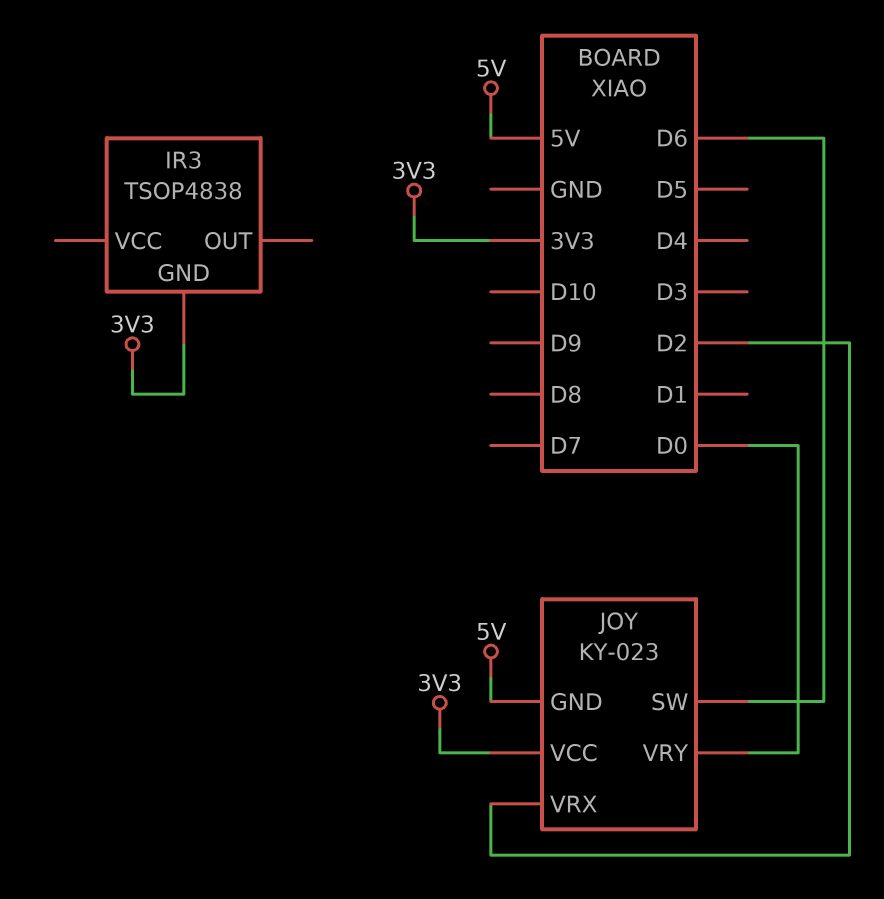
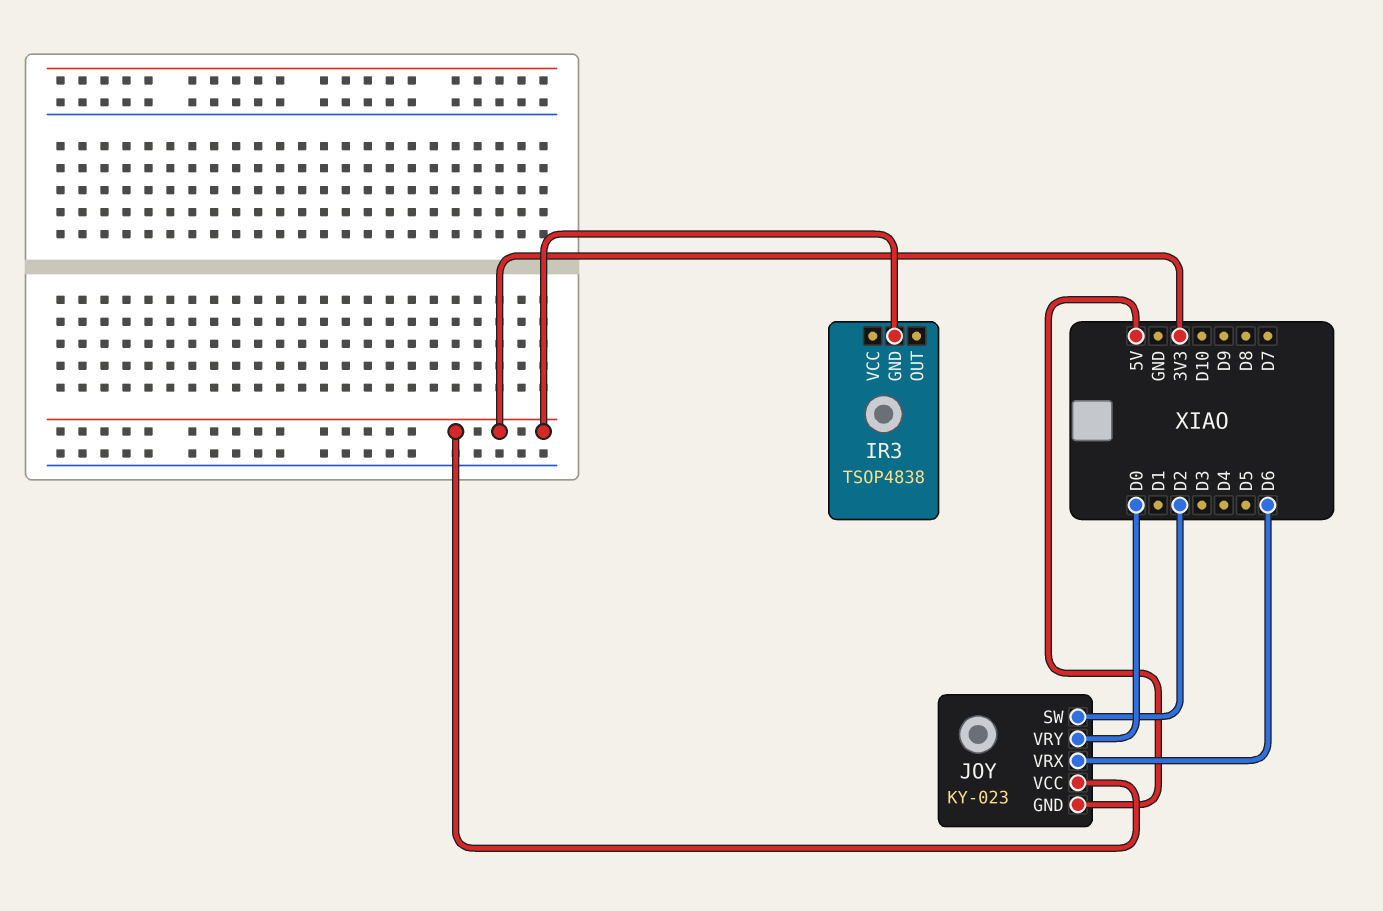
JOY pin SW: D6 -> D2
JOY pin VRX: D2 -> D6

